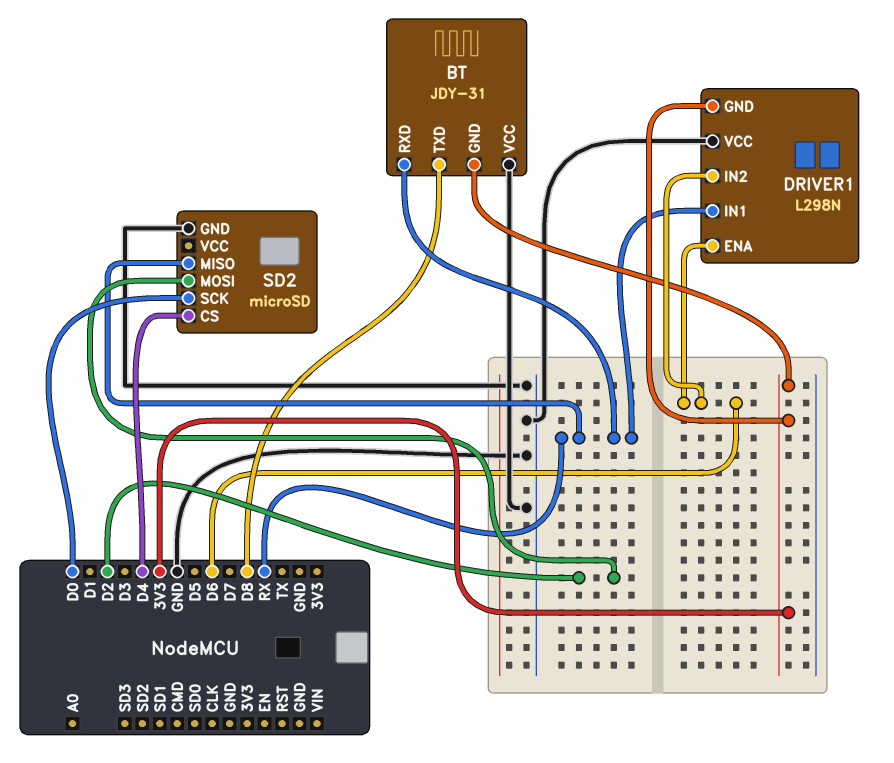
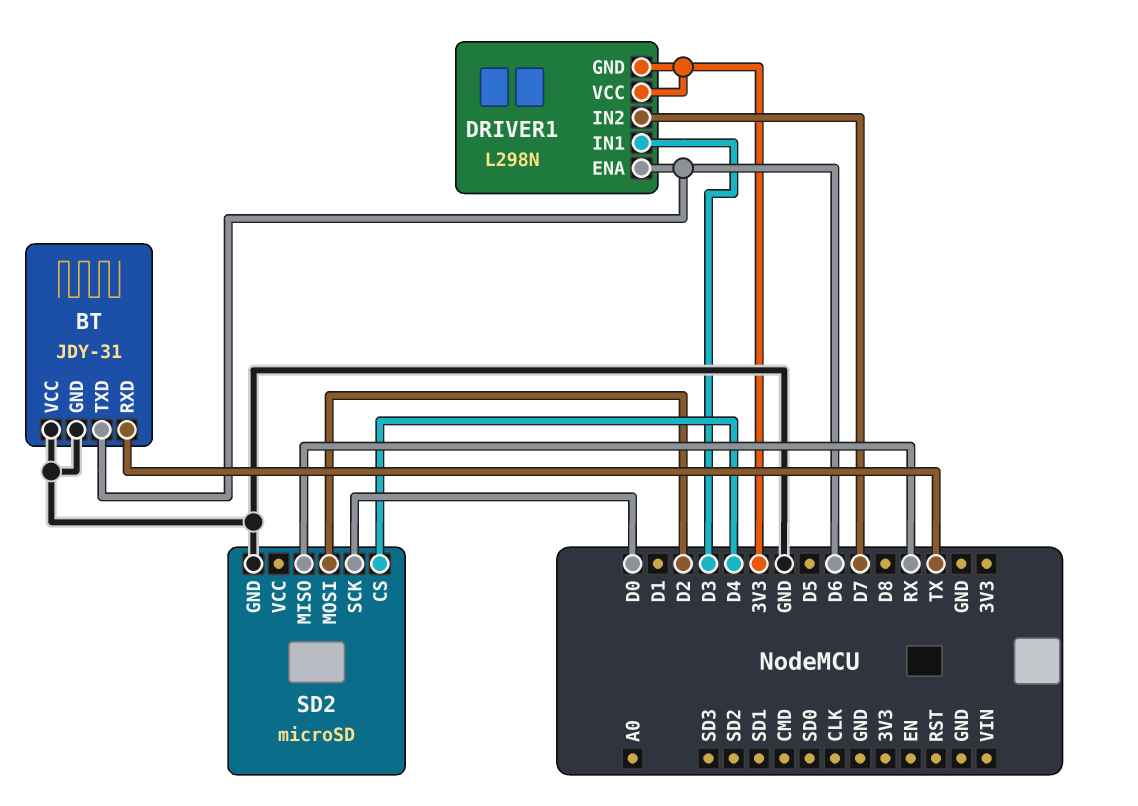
BT pin GND: 3V3 -> GND
BT pin RXD: RX -> TX
BT pin TXD: D8 -> D6
DRIVER1 pin IN1: RX -> D3
DRIVER1 pin IN2: D6 -> D7
DRIVER1 pin VCC: GND -> 3V3

